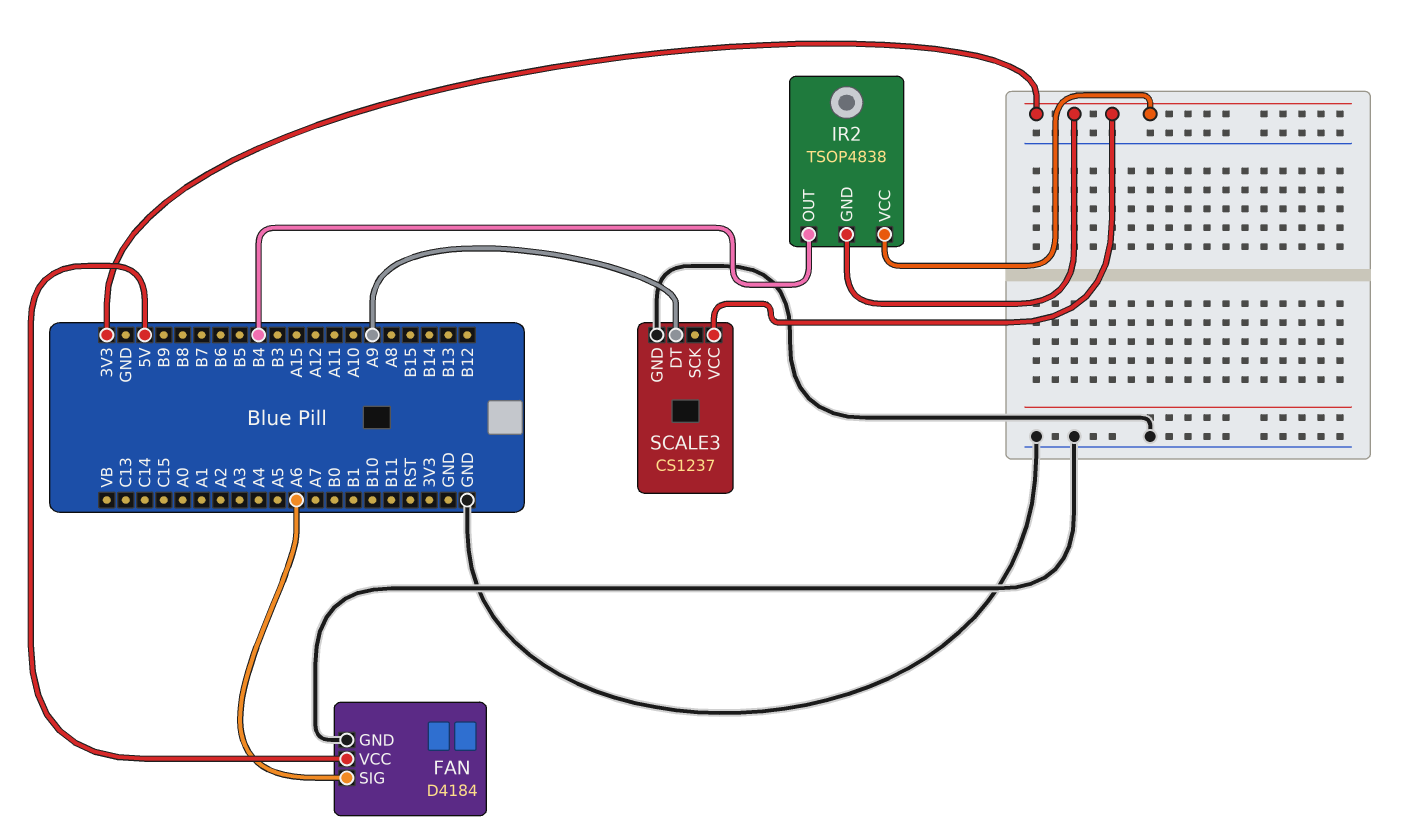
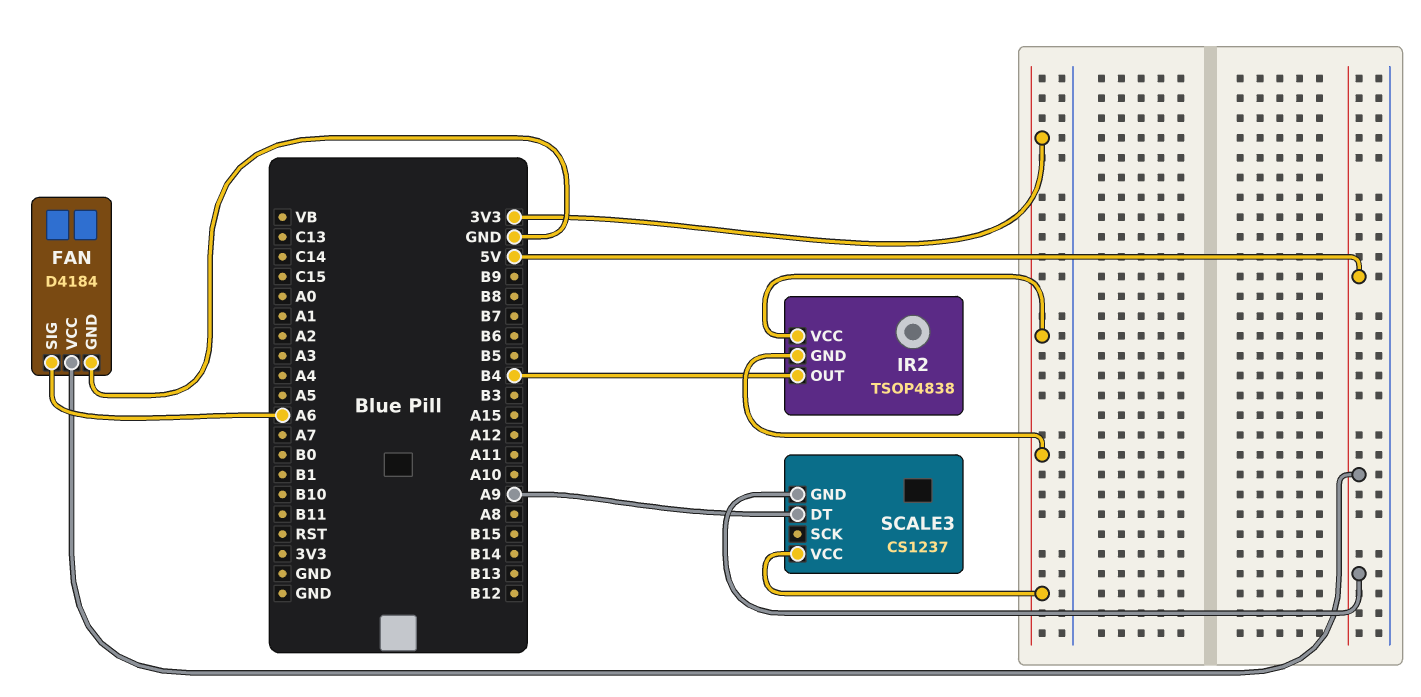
SCALE3 pin GND: GND -> 5V

